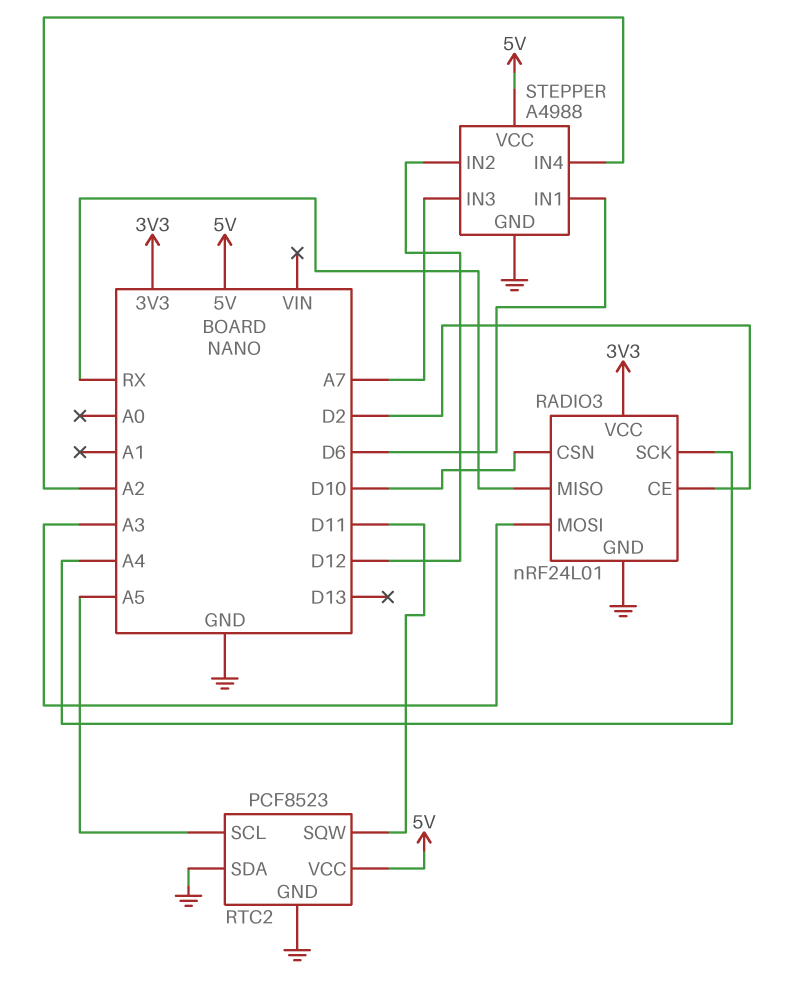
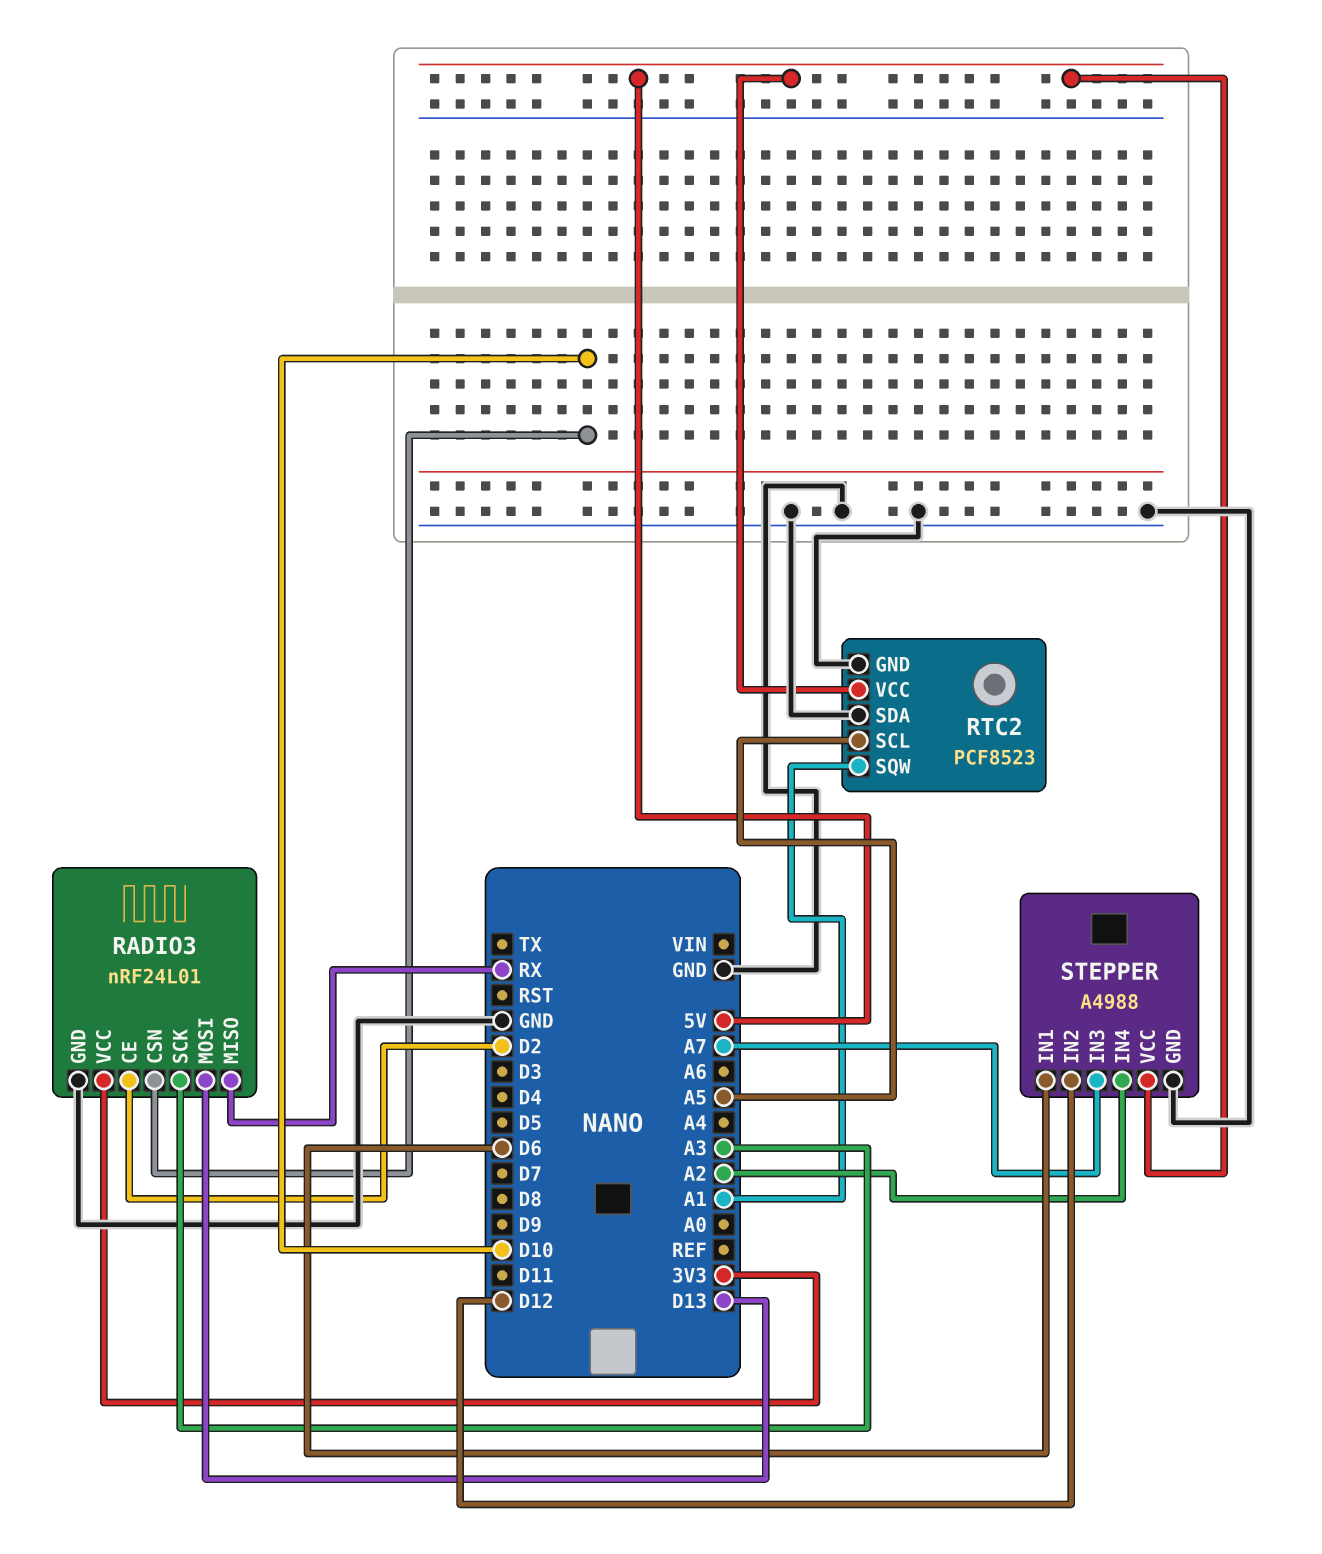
RADIO3 pin MOSI: A3 -> D13
RADIO3 pin SCK: A4 -> A3
RTC2 pin SQW: D11 -> A1

